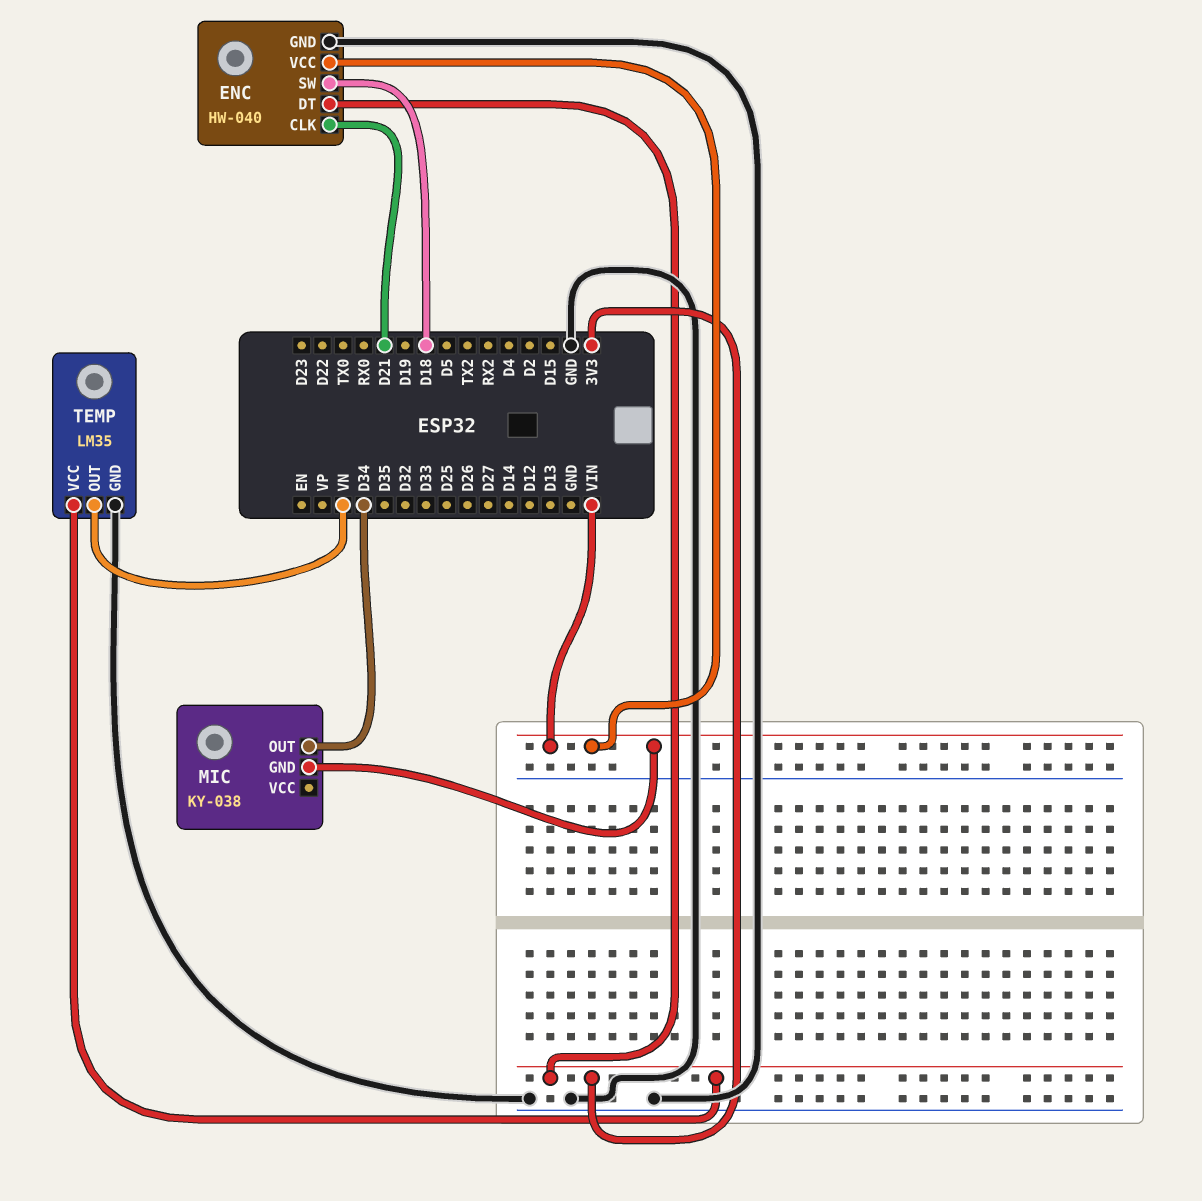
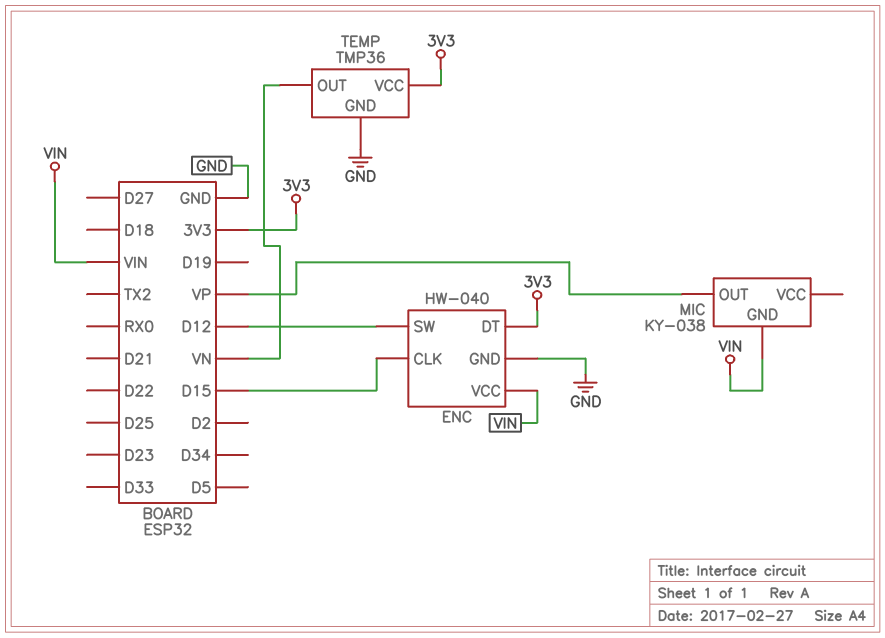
ENC pin CLK: D21 -> D15
ENC pin SW: D18 -> D12
MIC pin OUT: D34 -> VP
TEMP: LM35 -> TMP36

